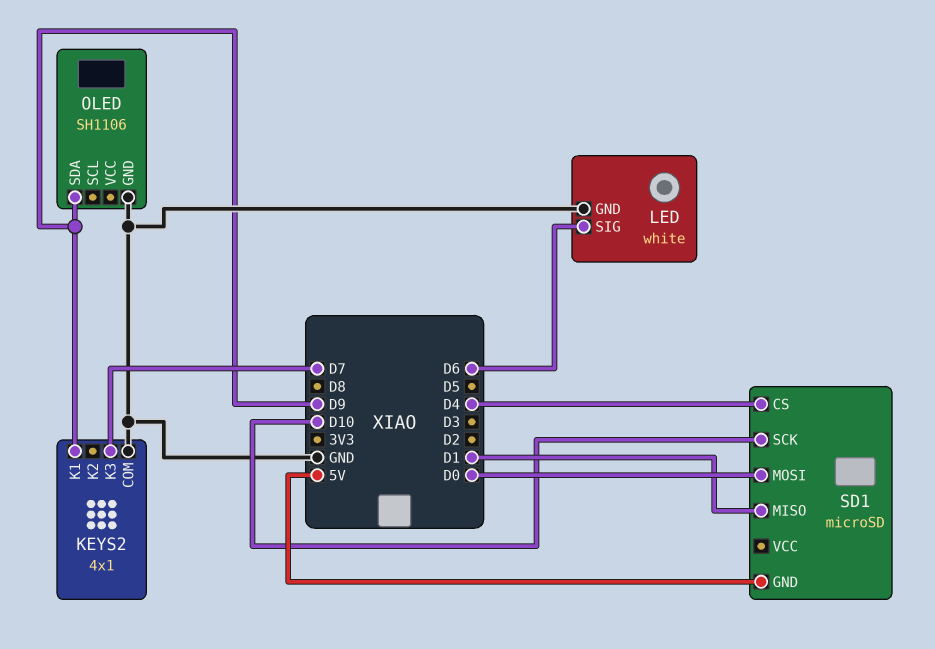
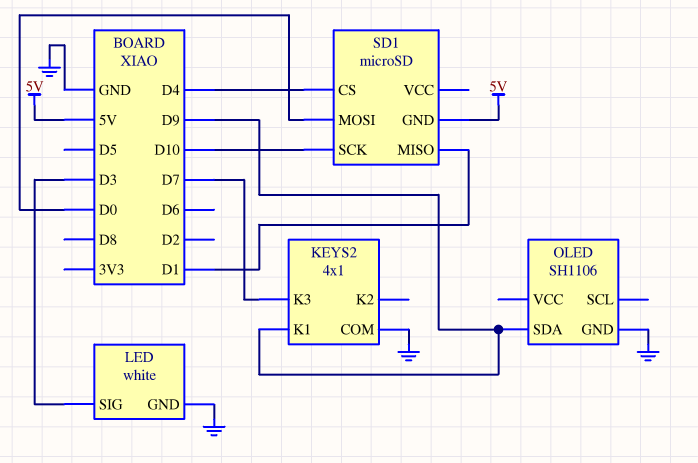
LED pin SIG: D6 -> D3

